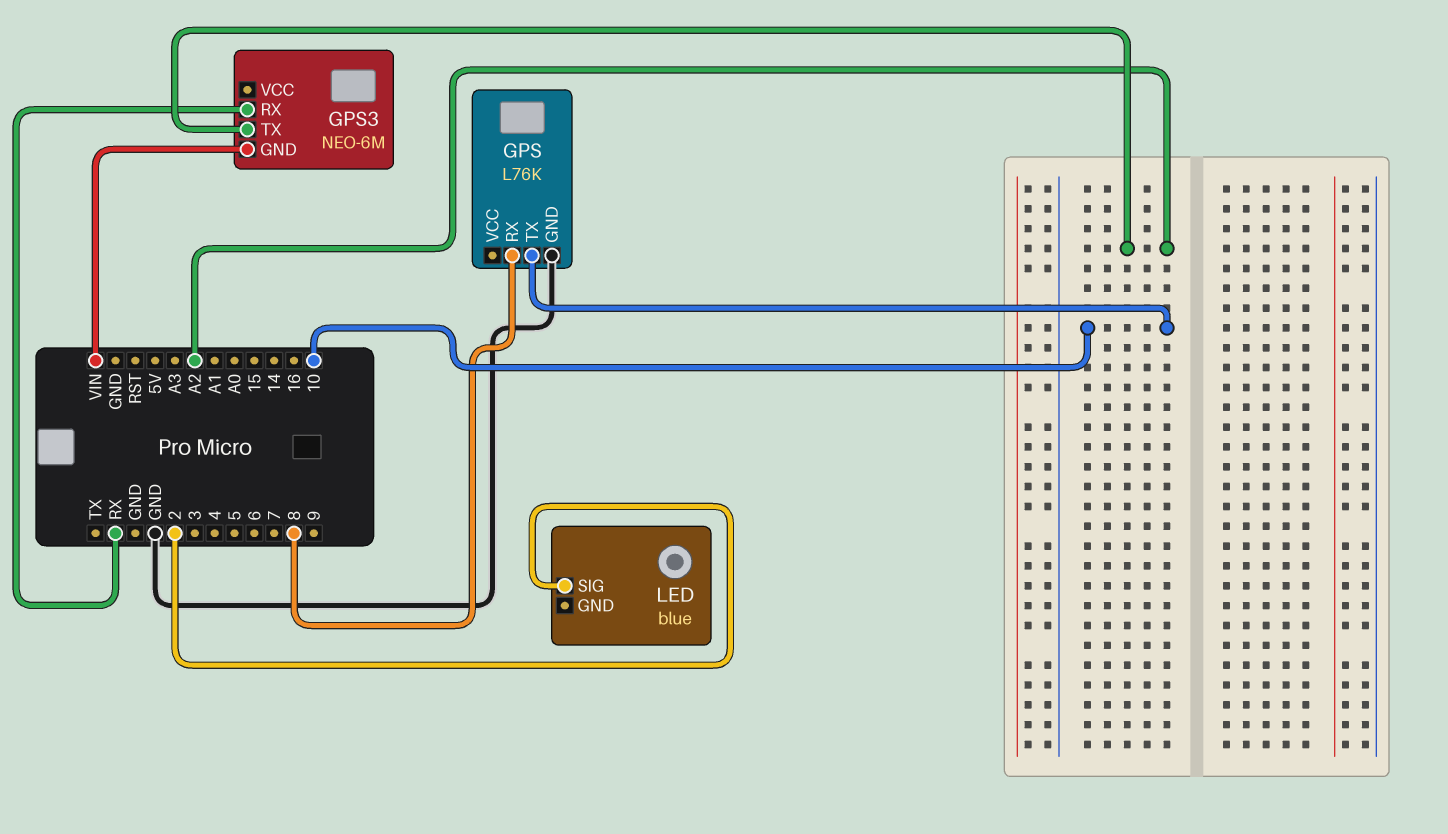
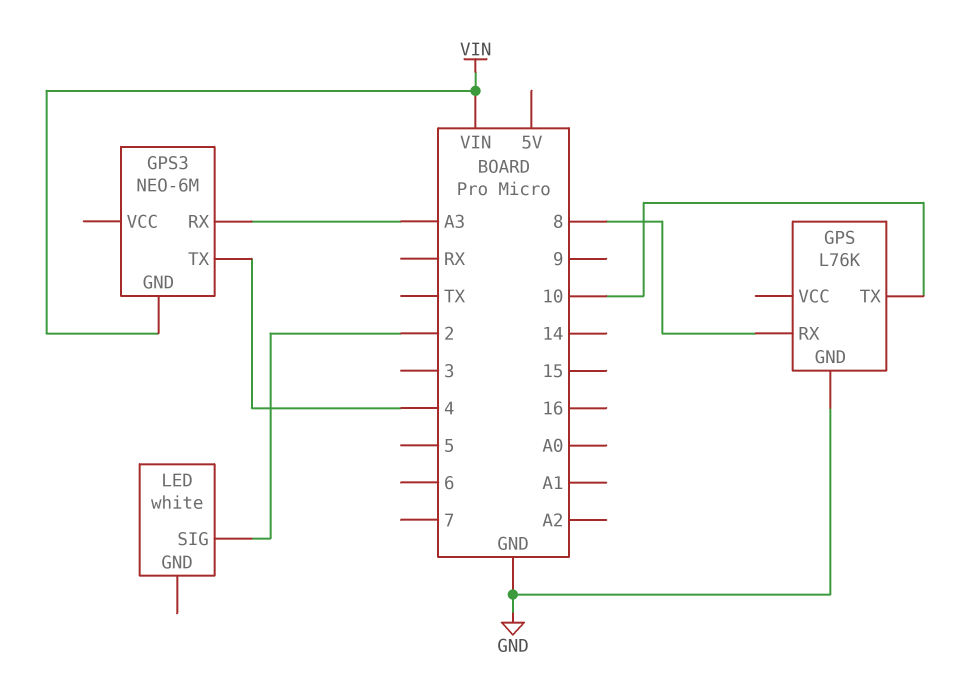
GPS3 pin RX: RX -> A3
GPS3 pin TX: A2 -> 4
LED: blue -> white

